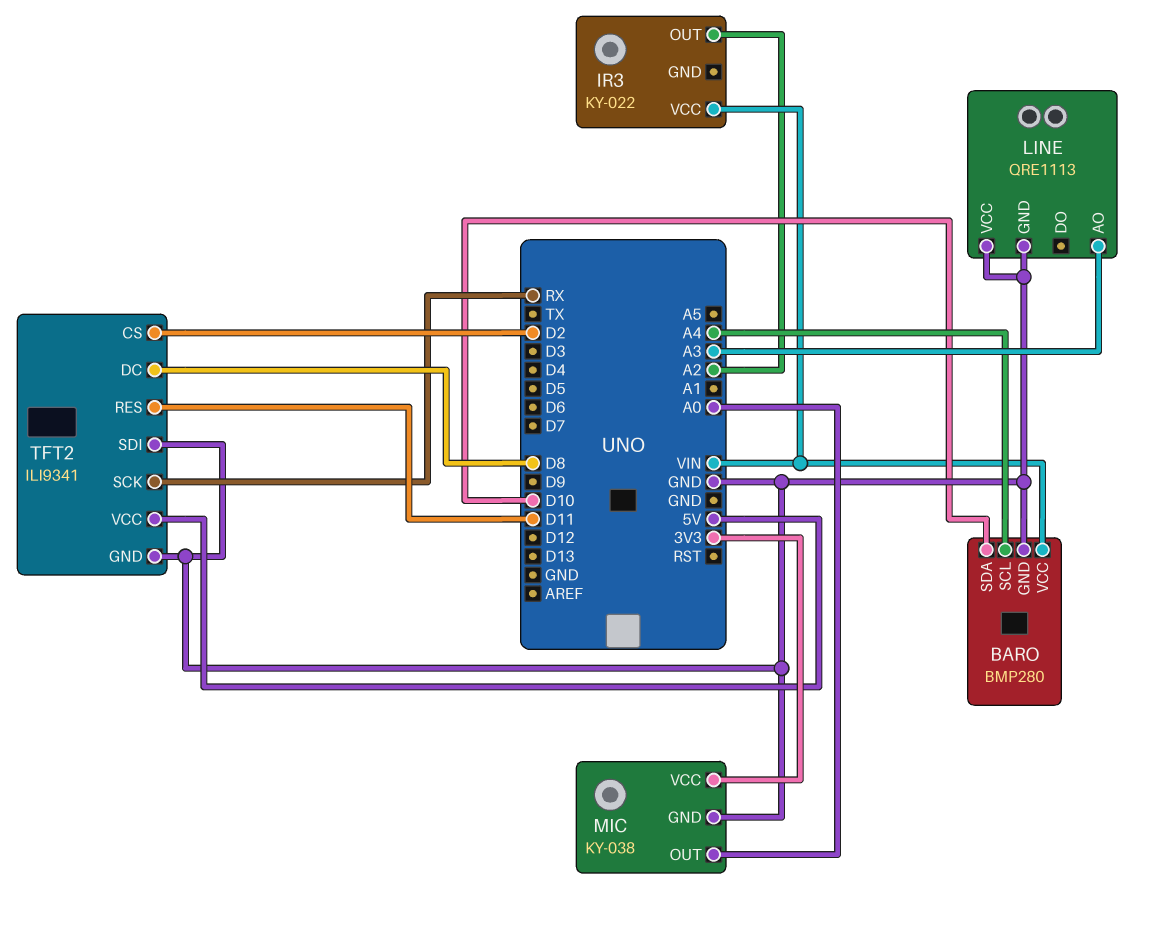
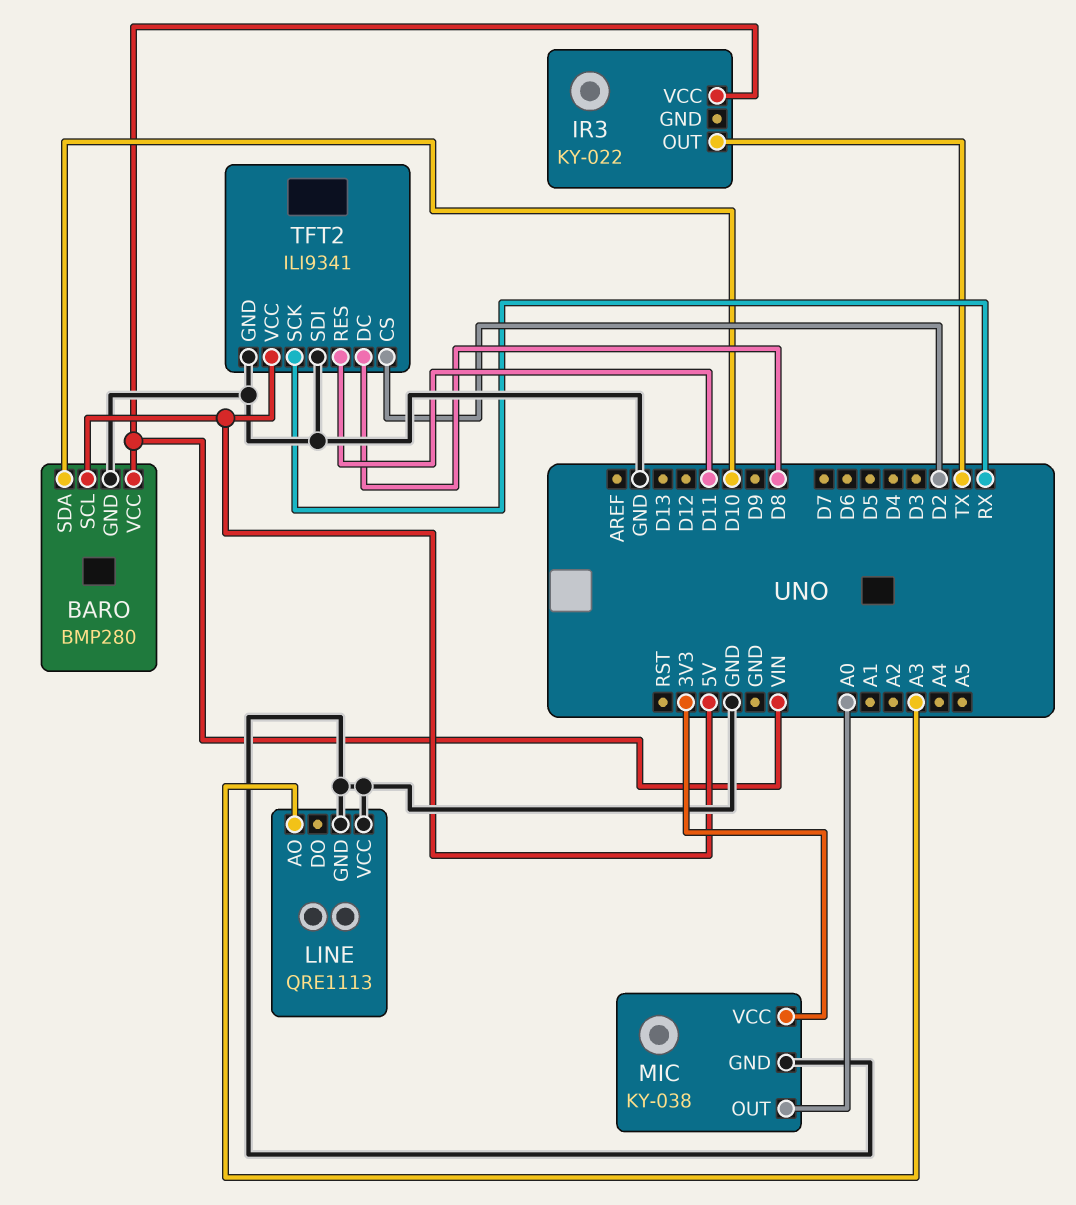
BARO pin SCL: A4 -> 5V
IR3 pin OUT: A2 -> TX

